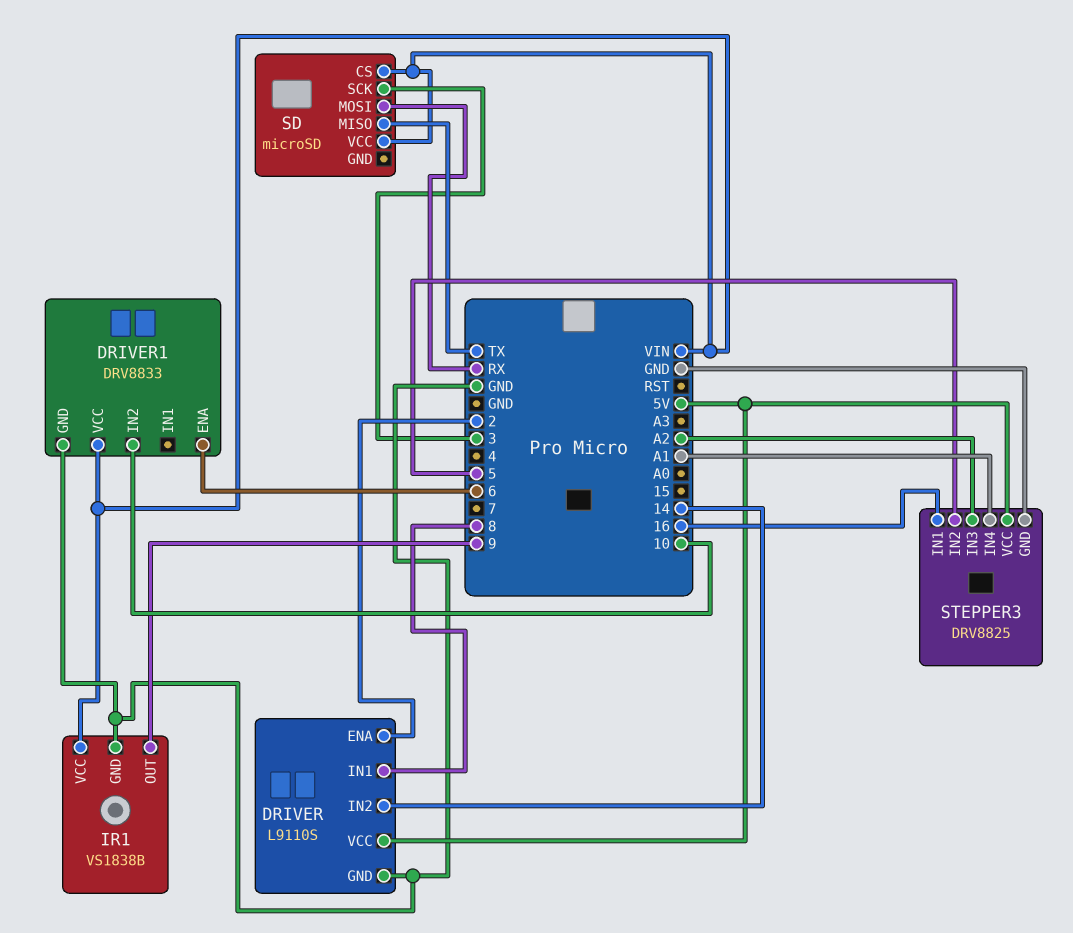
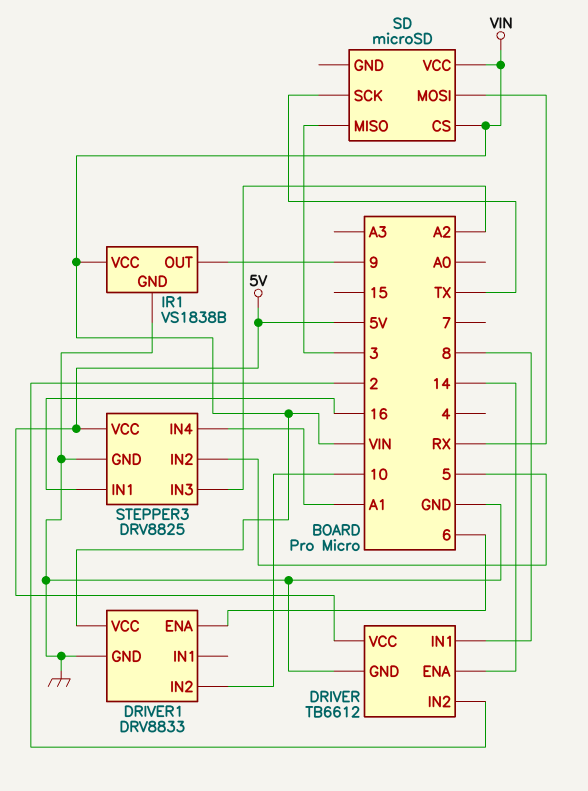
DRIVER: L9110S -> TB6612
DRIVER pin ENA: 2 -> 14
DRIVER pin IN2: 14 -> 2
SD pin MISO: TX -> 3
SD pin SCK: 3 -> TX

